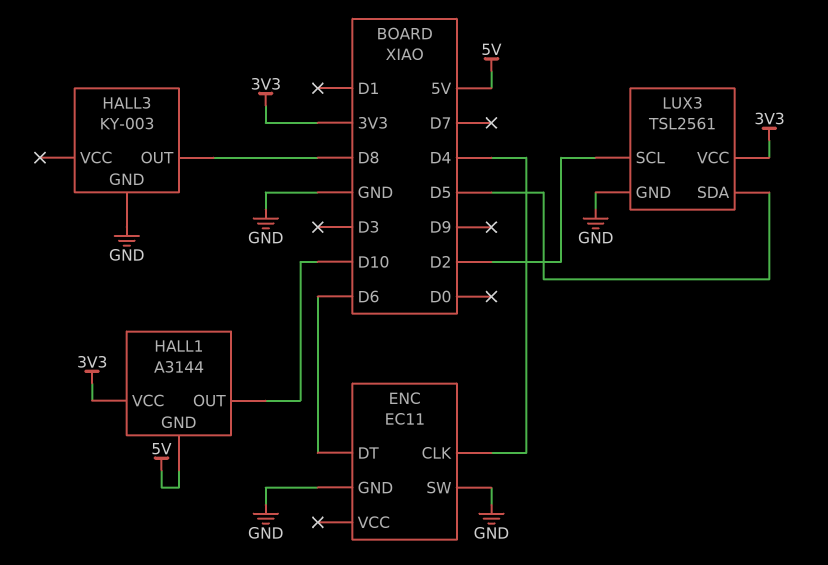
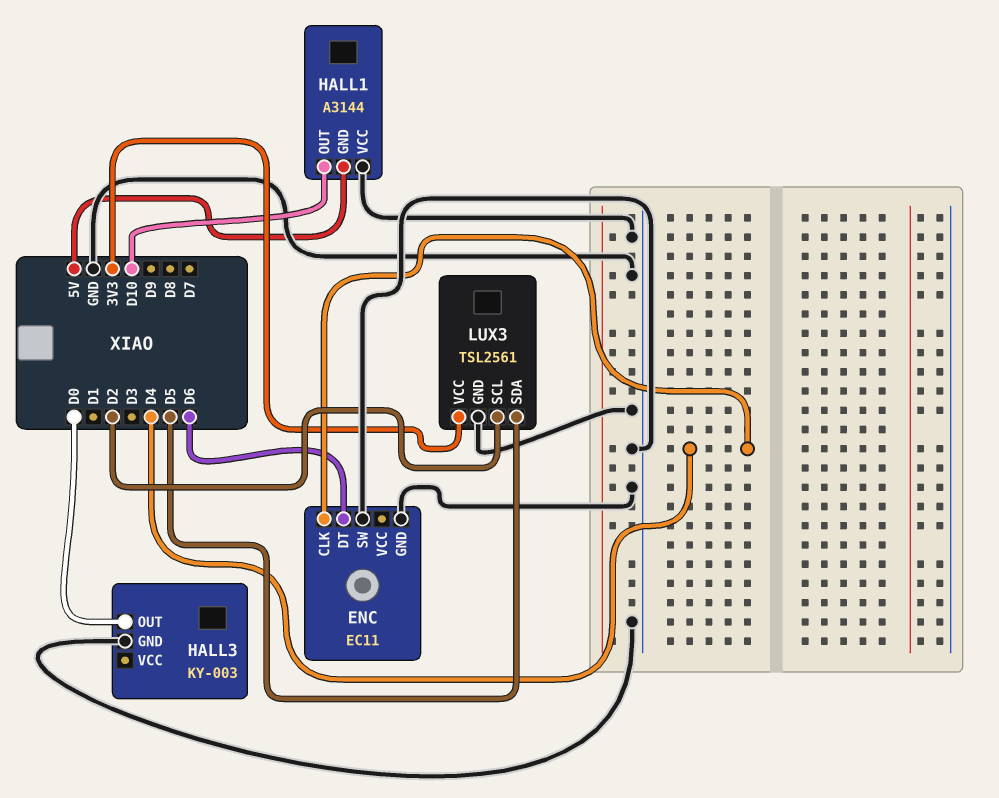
HALL1 pin VCC: 3V3 -> GND
HALL3 pin OUT: D8 -> D0

